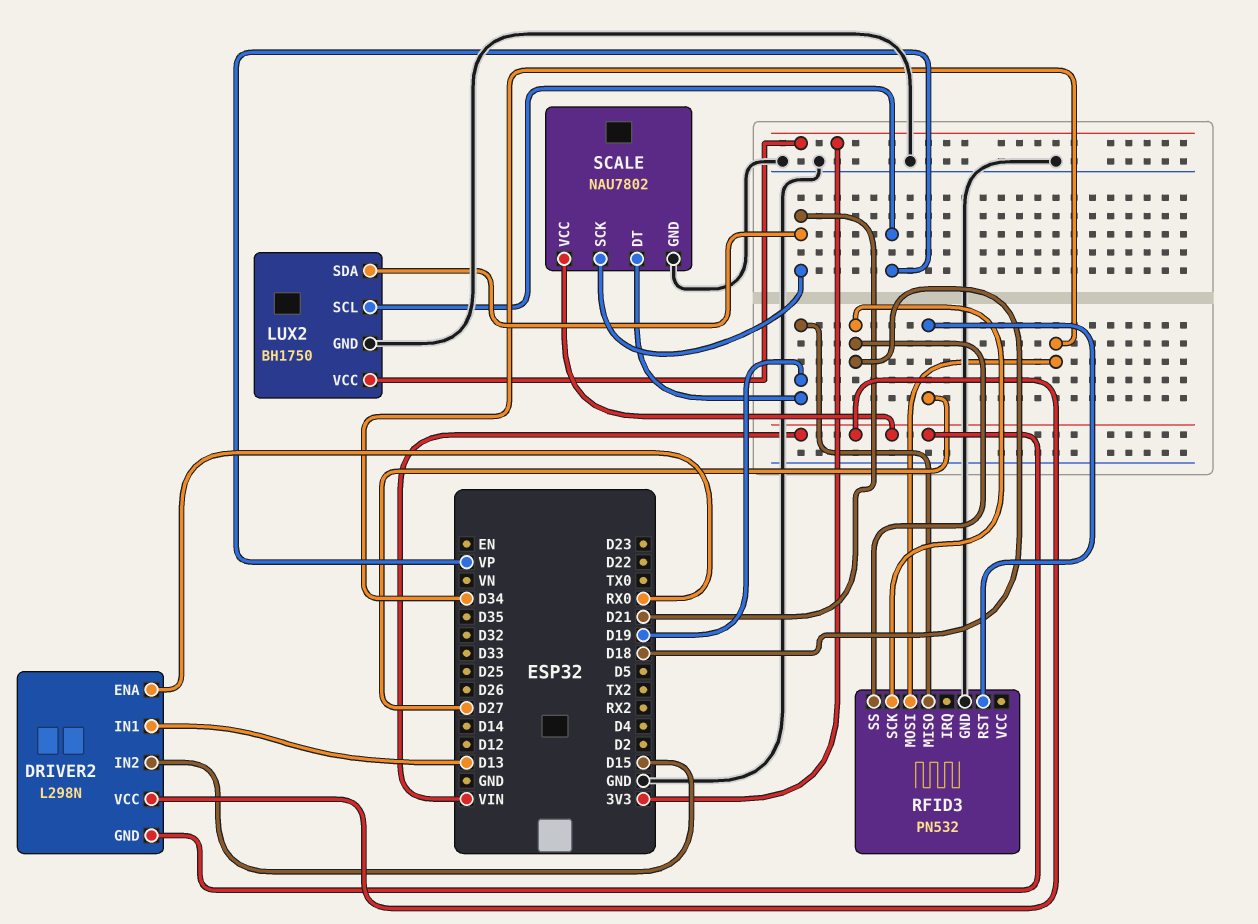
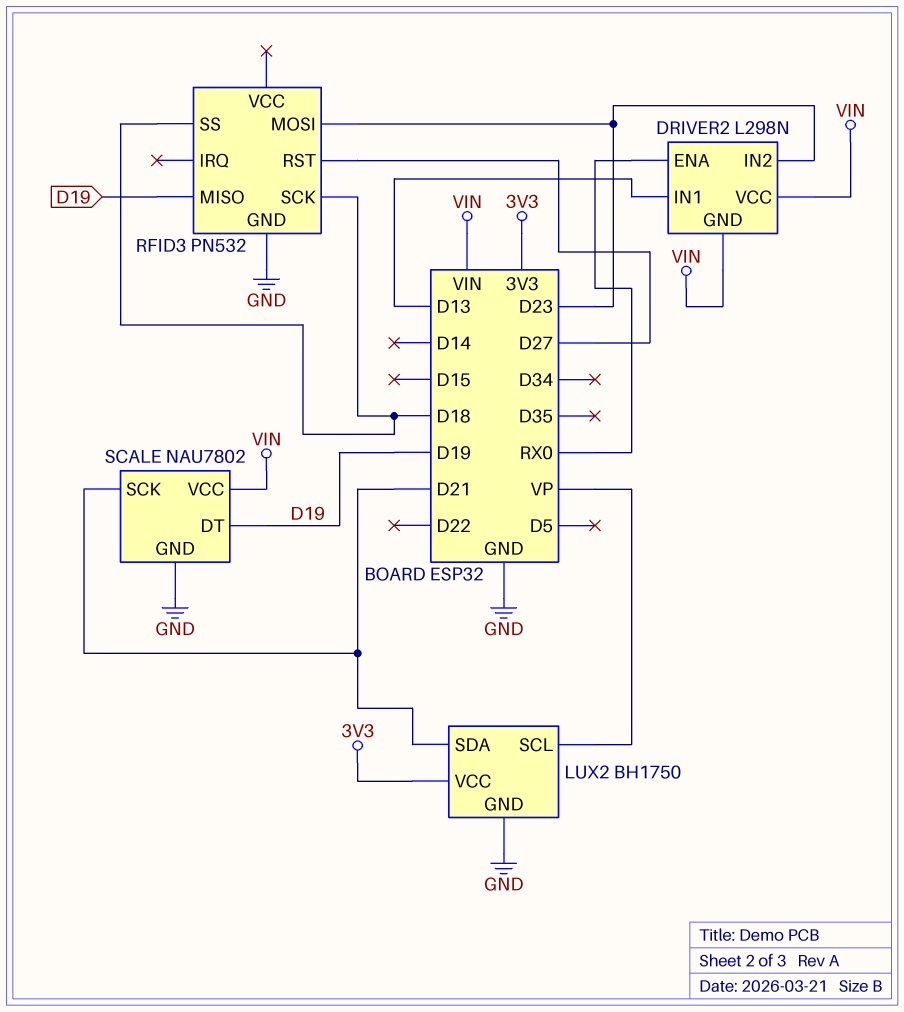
DRIVER2 pin IN2: D15 -> D23
RFID3 pin MOSI: D34 -> D23

